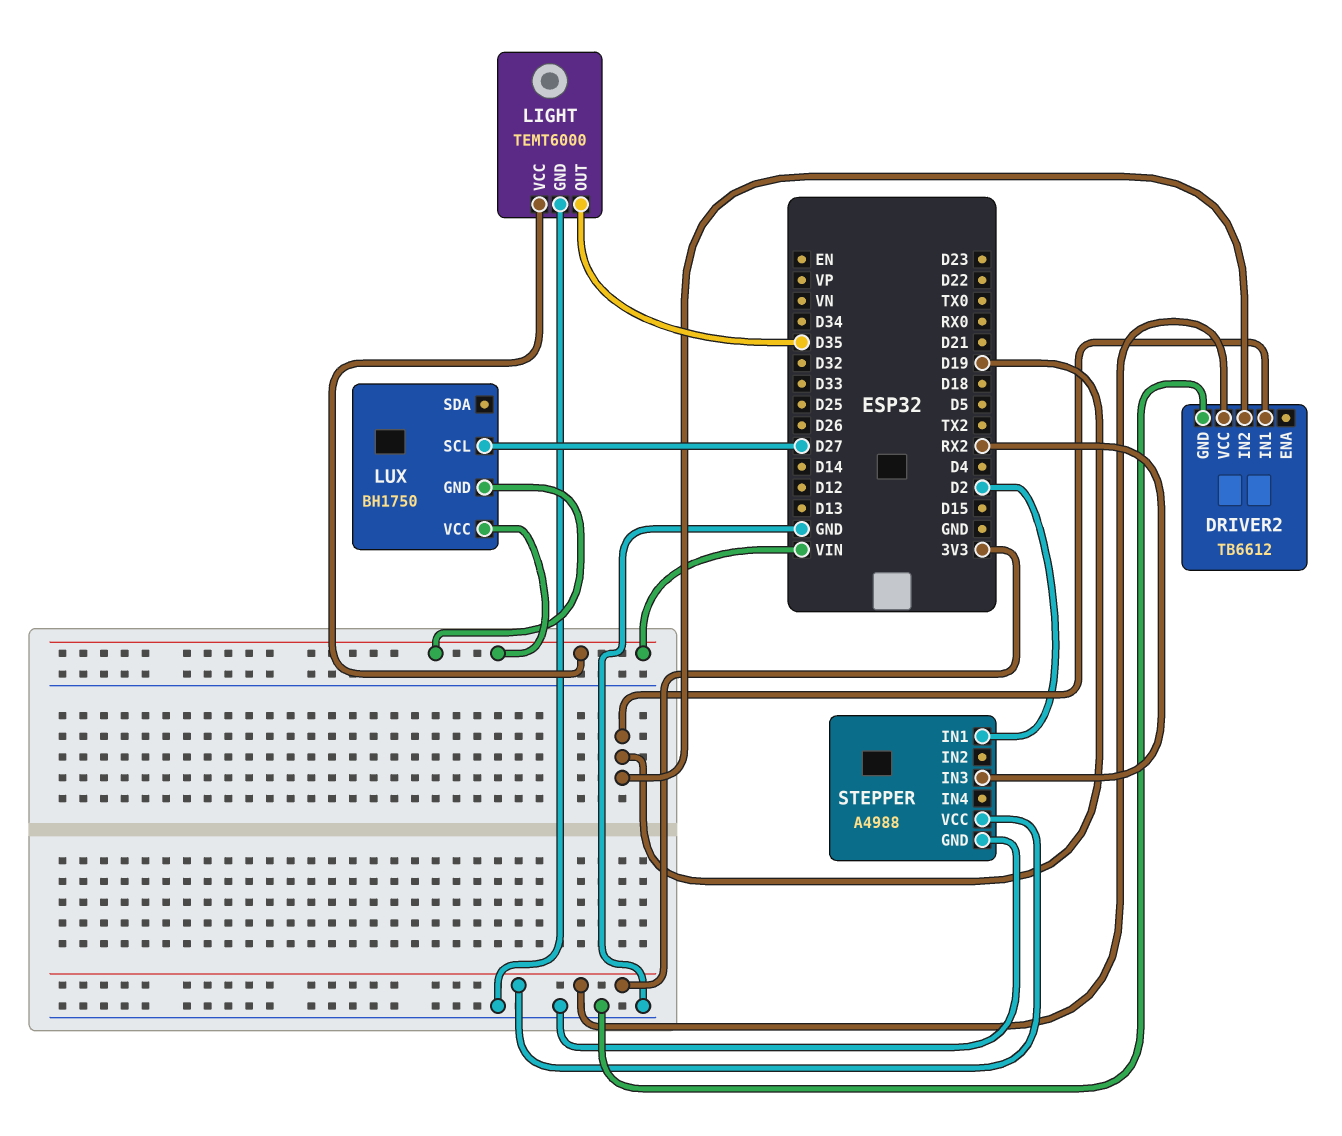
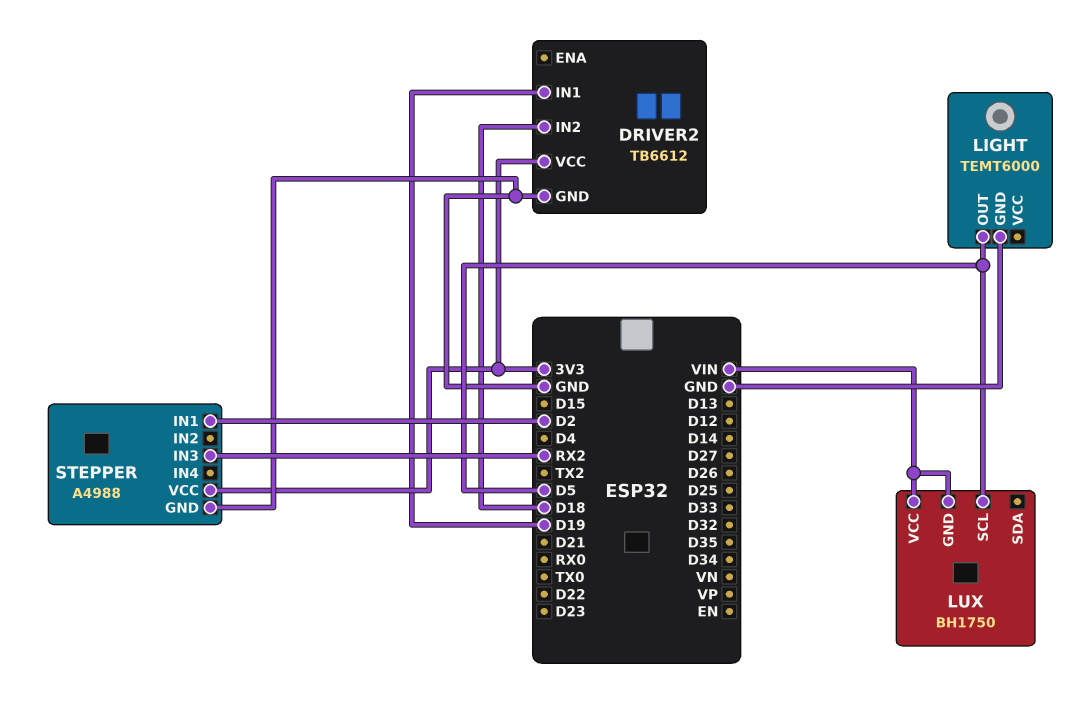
DRIVER2 pin IN2: D19 -> D18
LIGHT pin OUT: D35 -> D5
LIGHT pin VCC: VIN -> none
LUX pin SCL: D27 -> D5

